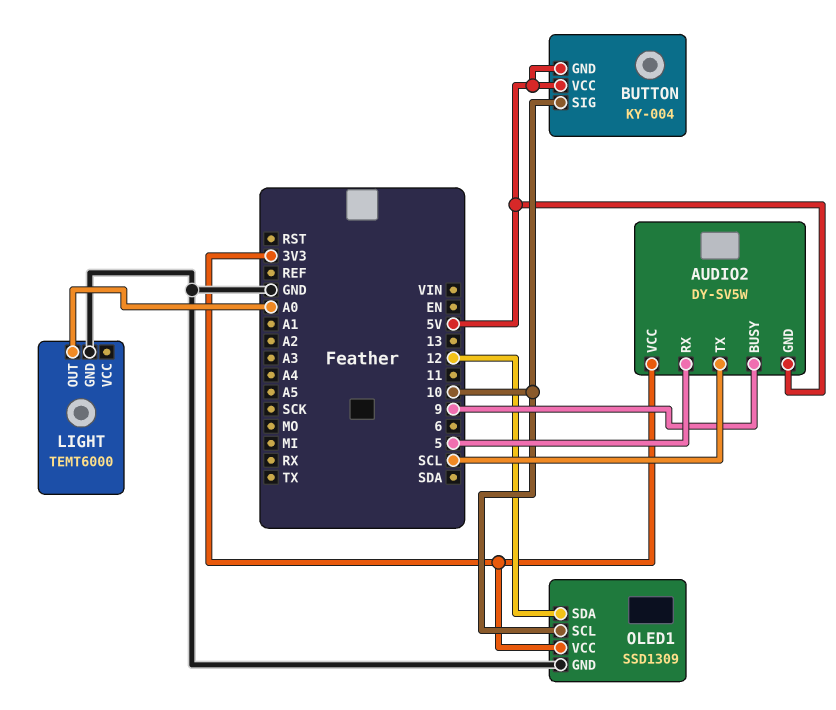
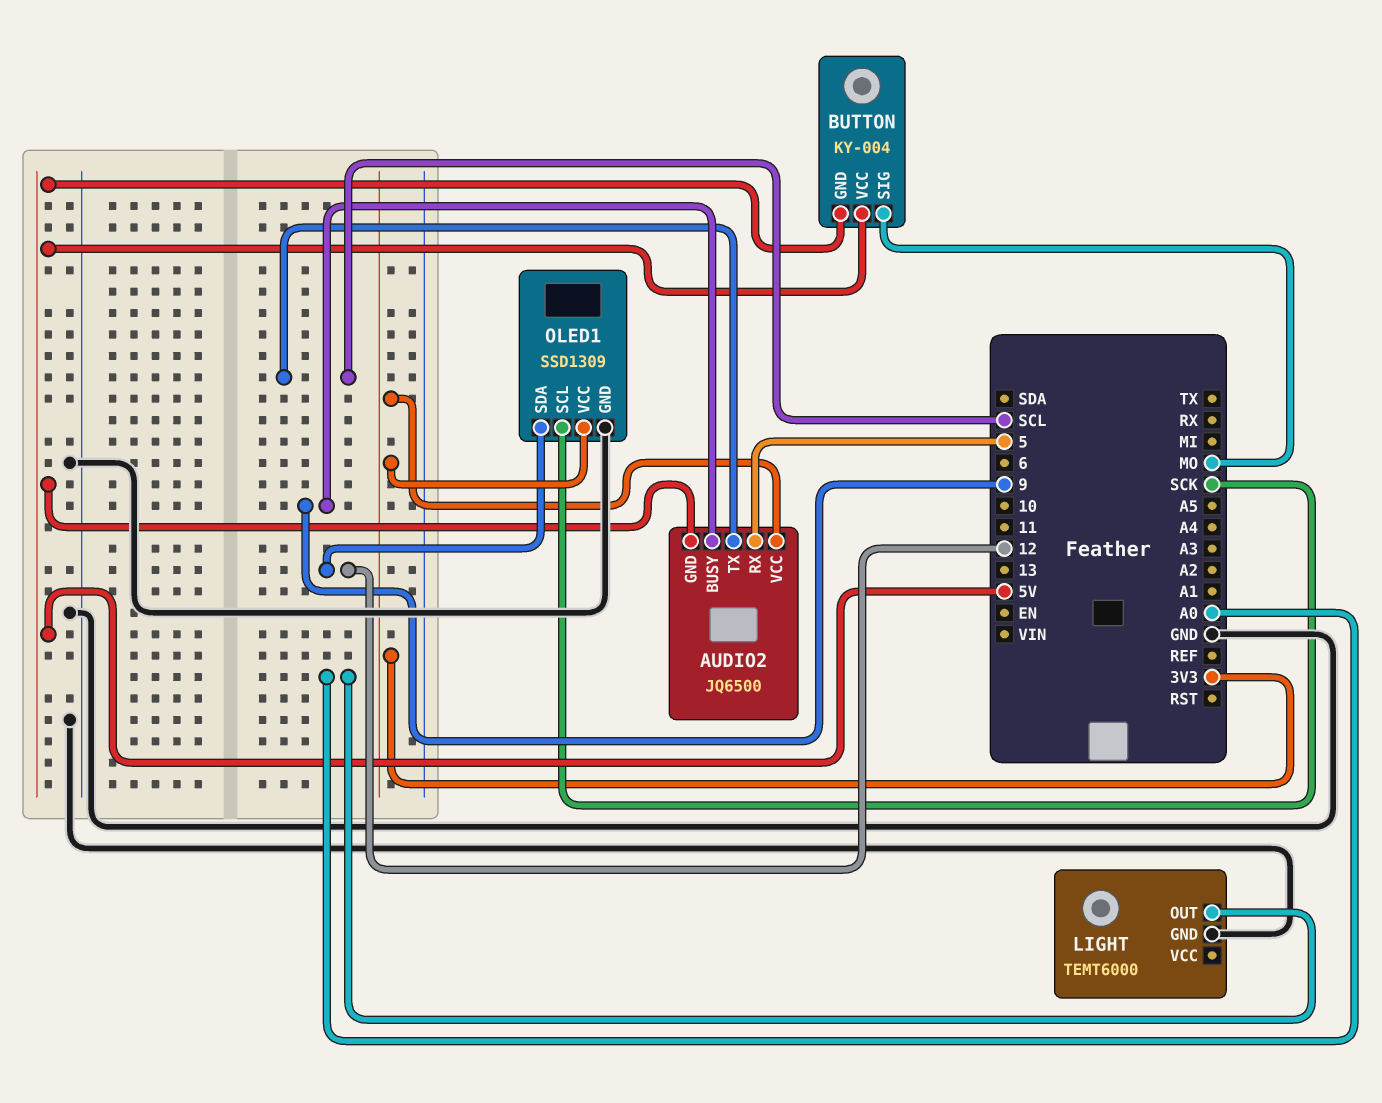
AUDIO2: DY-SV5W -> JQ6500
BUTTON pin SIG: 10 -> MO
OLED1 pin SCL: 10 -> SCK

